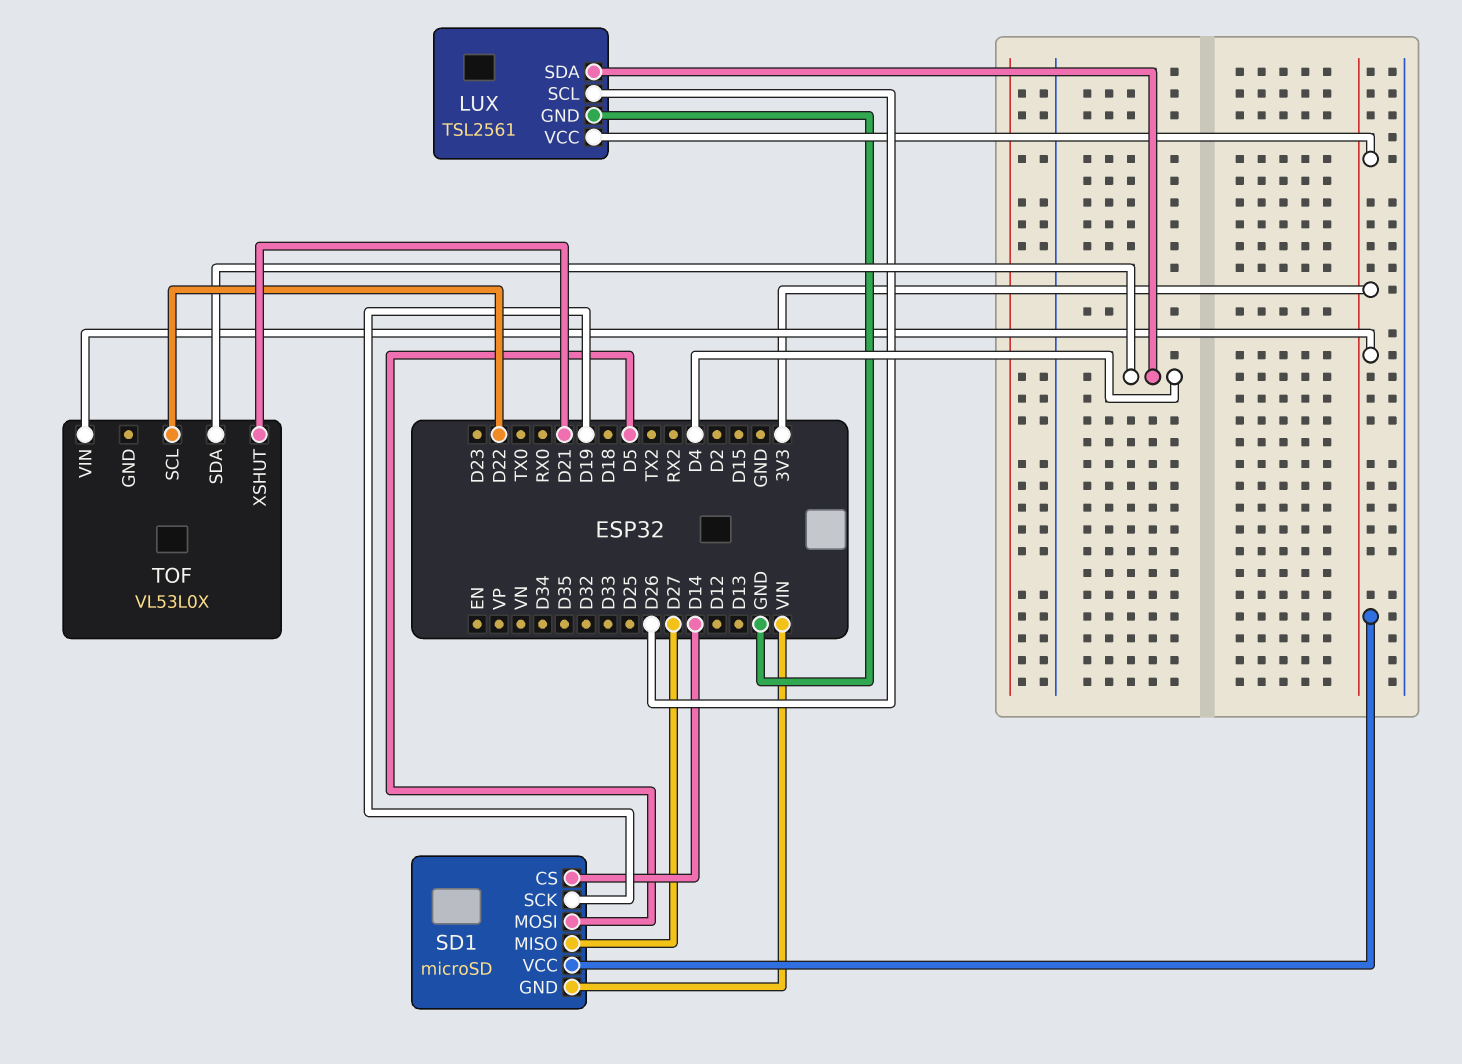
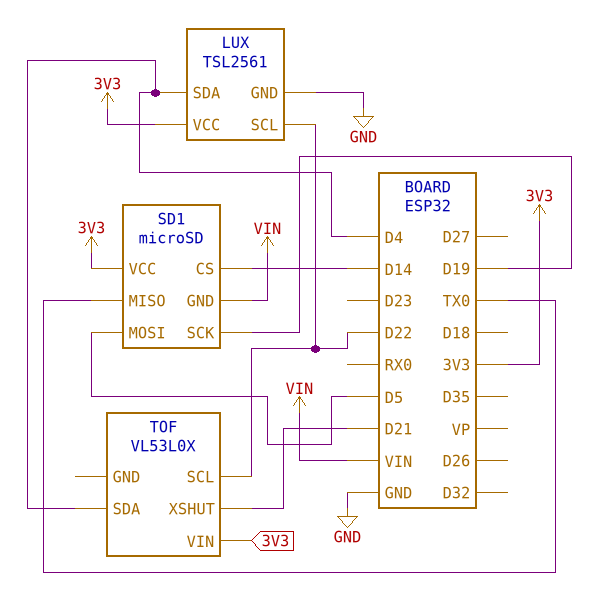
LUX pin SCL: D26 -> D22
SD1 pin MISO: D27 -> TX0

